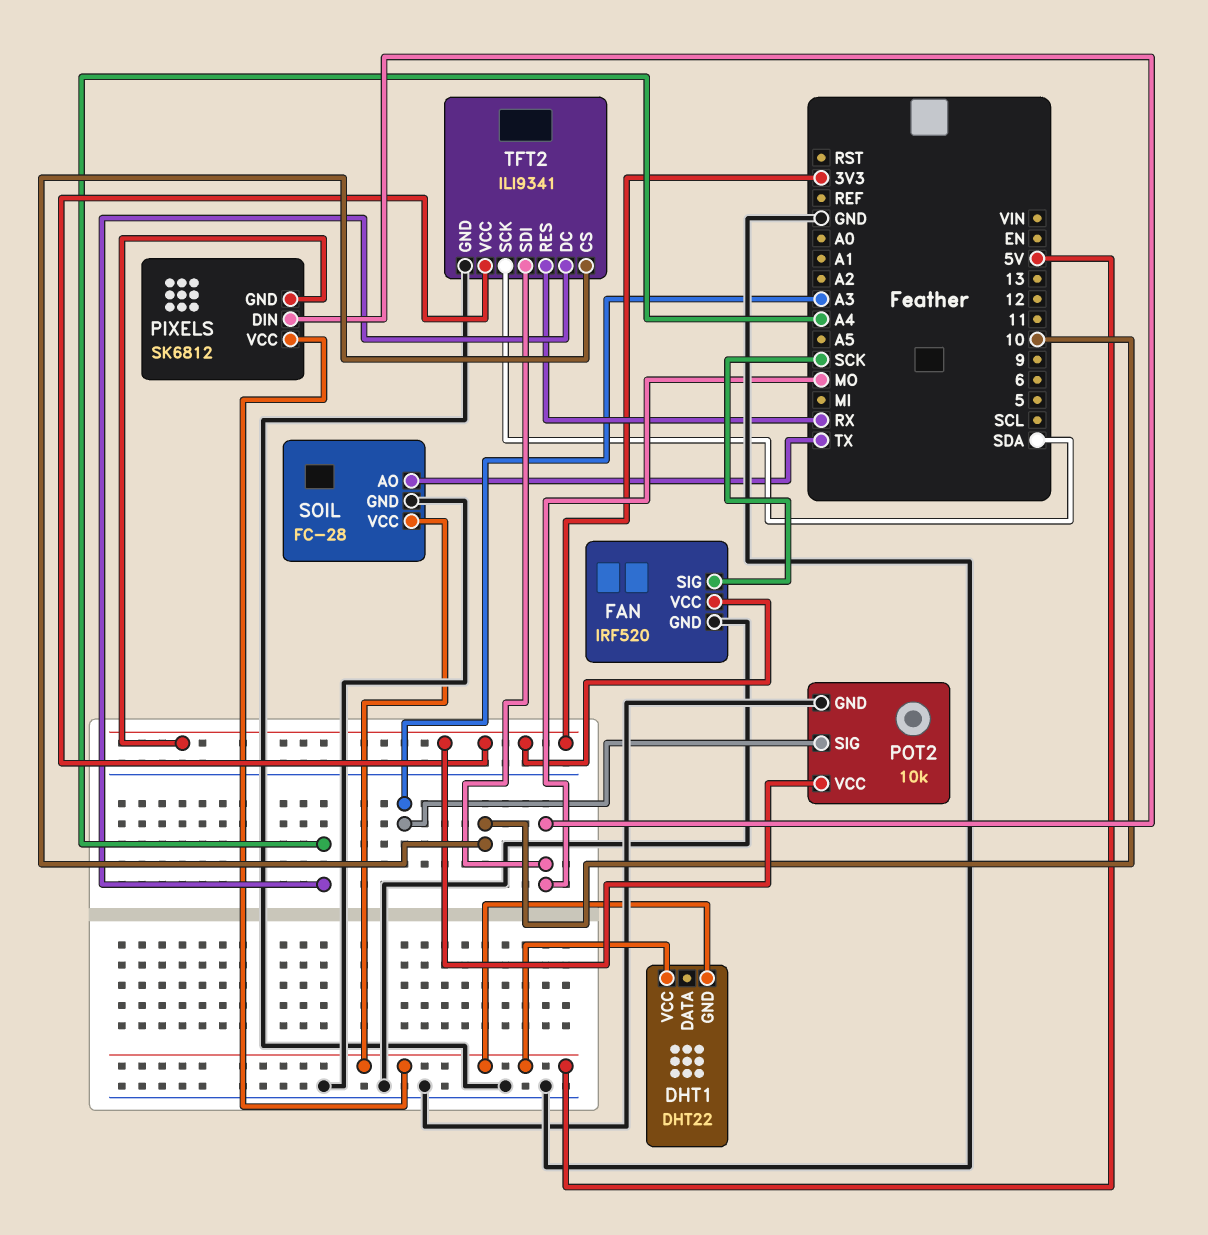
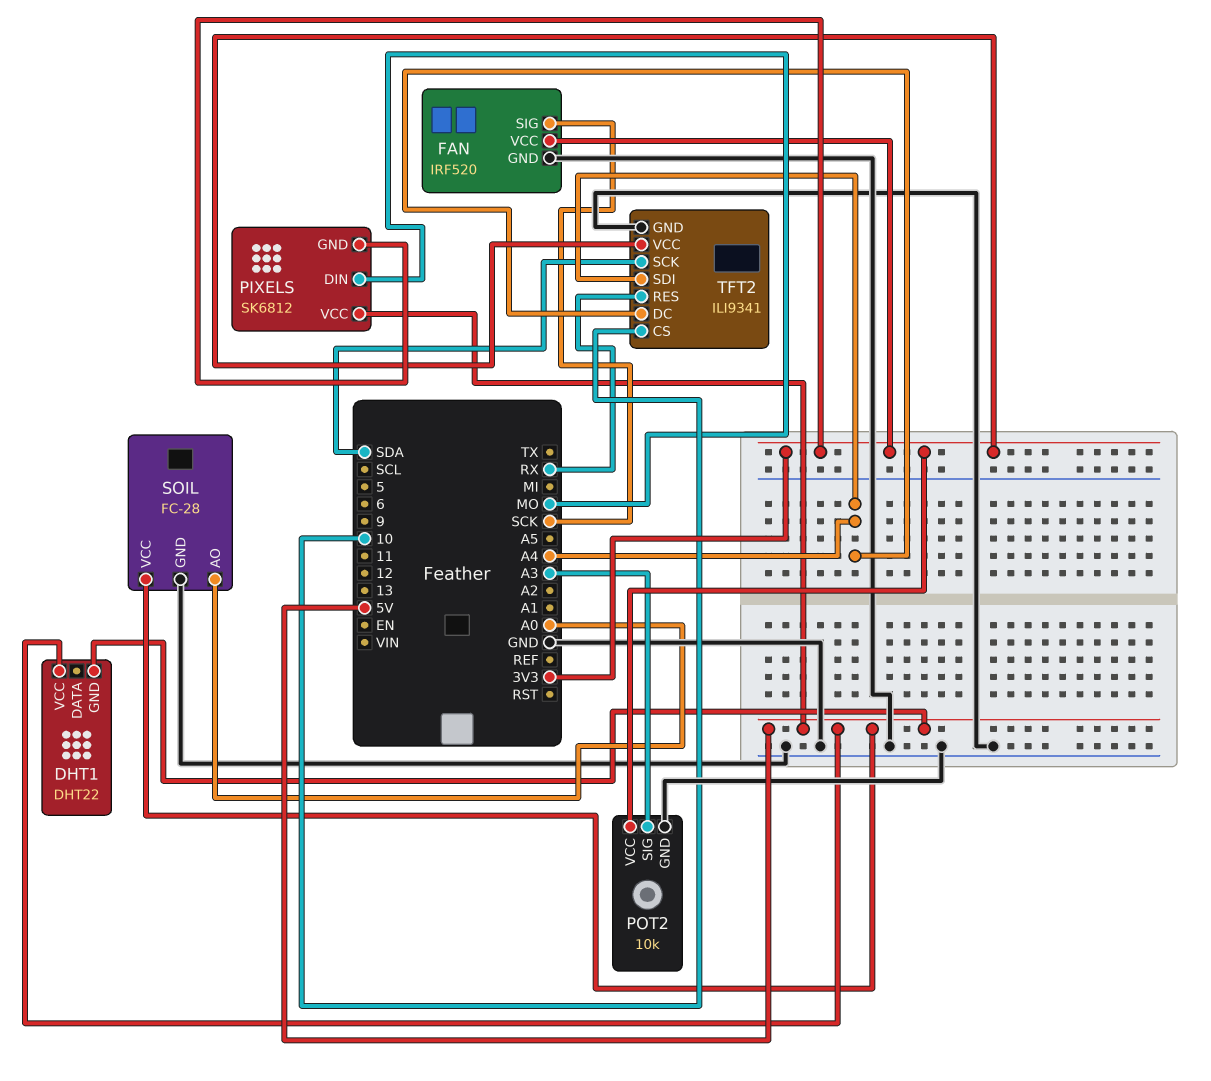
SOIL pin AO: TX -> A0
TFT2 pin SDI: MO -> A4

